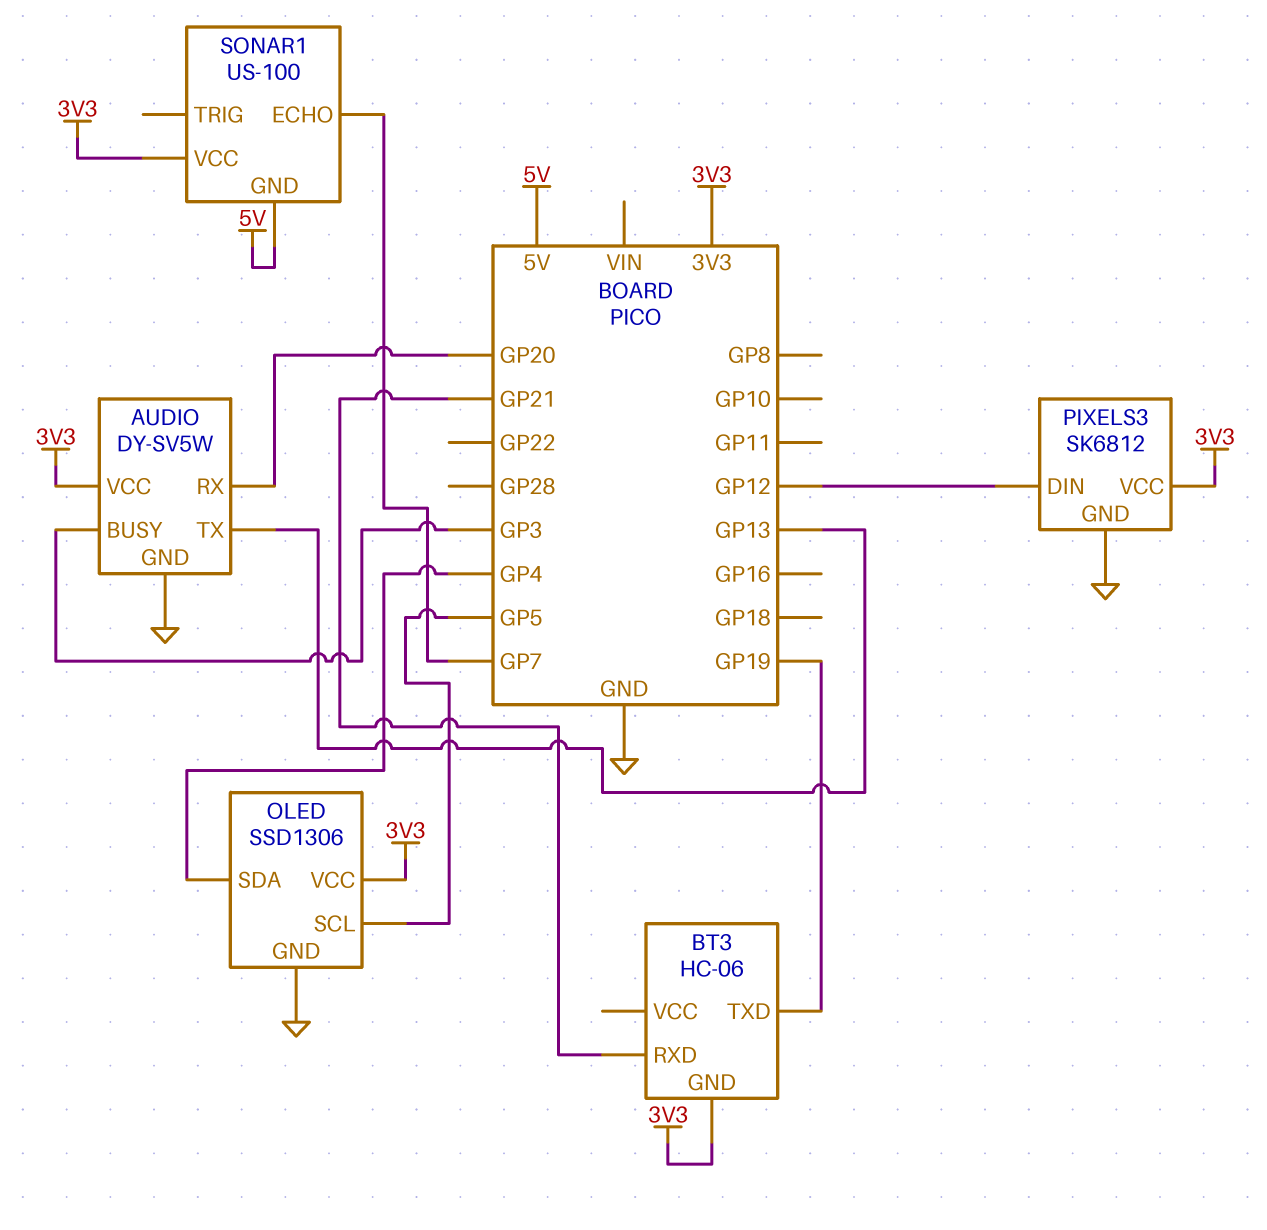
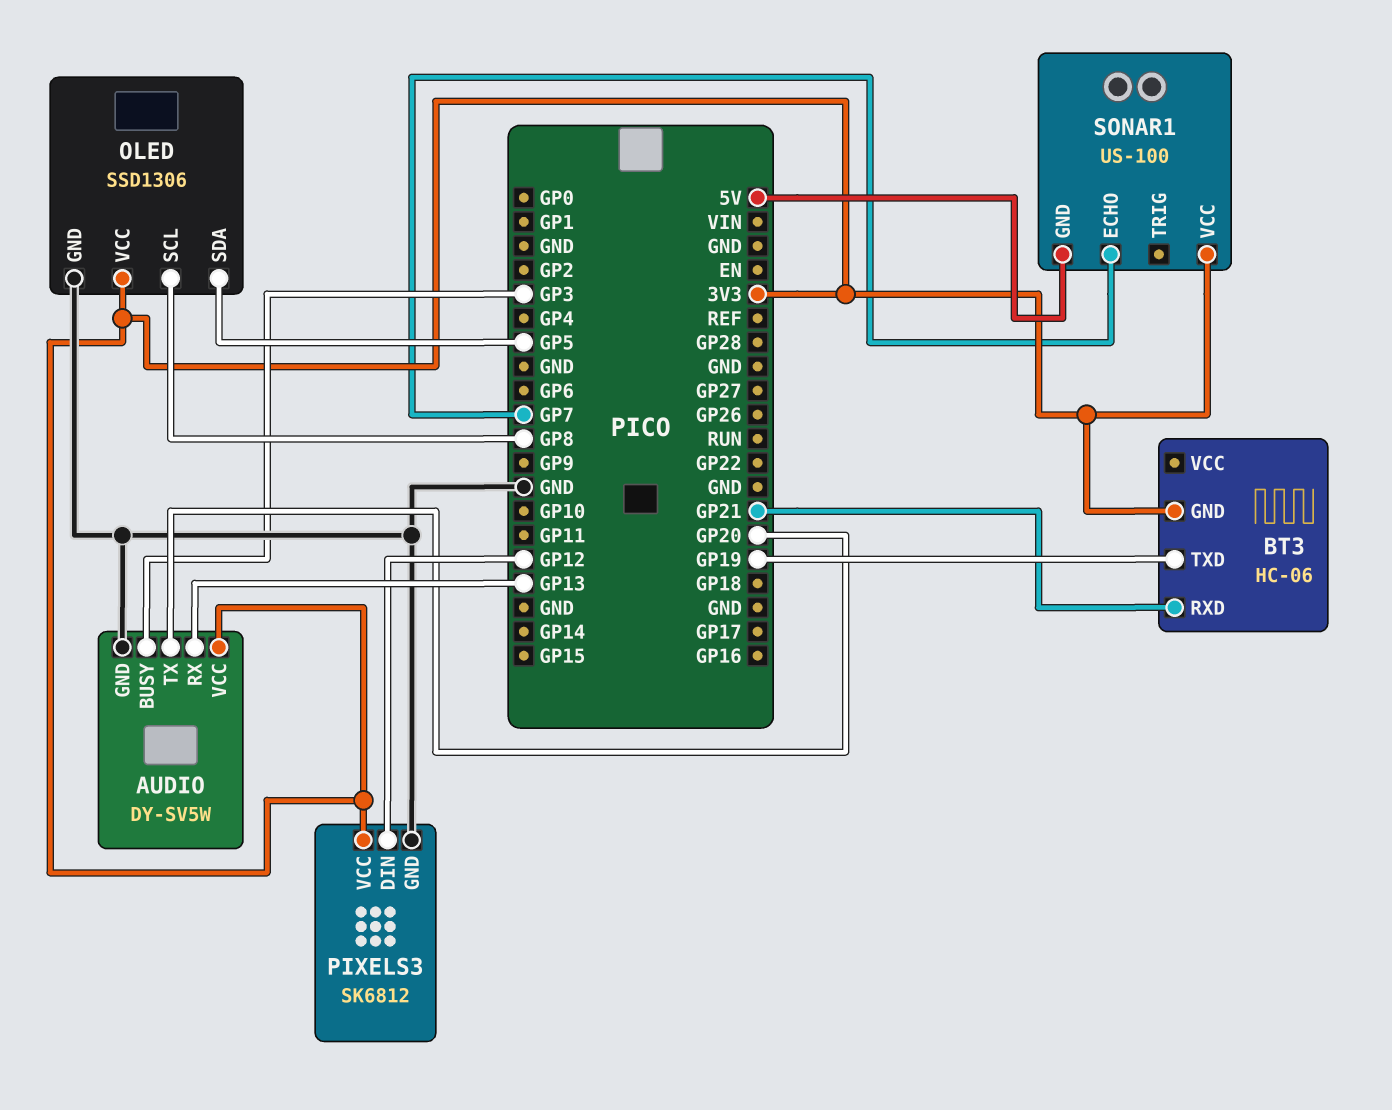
AUDIO pin RX: GP20 -> GP13
AUDIO pin TX: GP13 -> GP20
OLED pin SCL: GP5 -> GP8
OLED pin SDA: GP4 -> GP5

